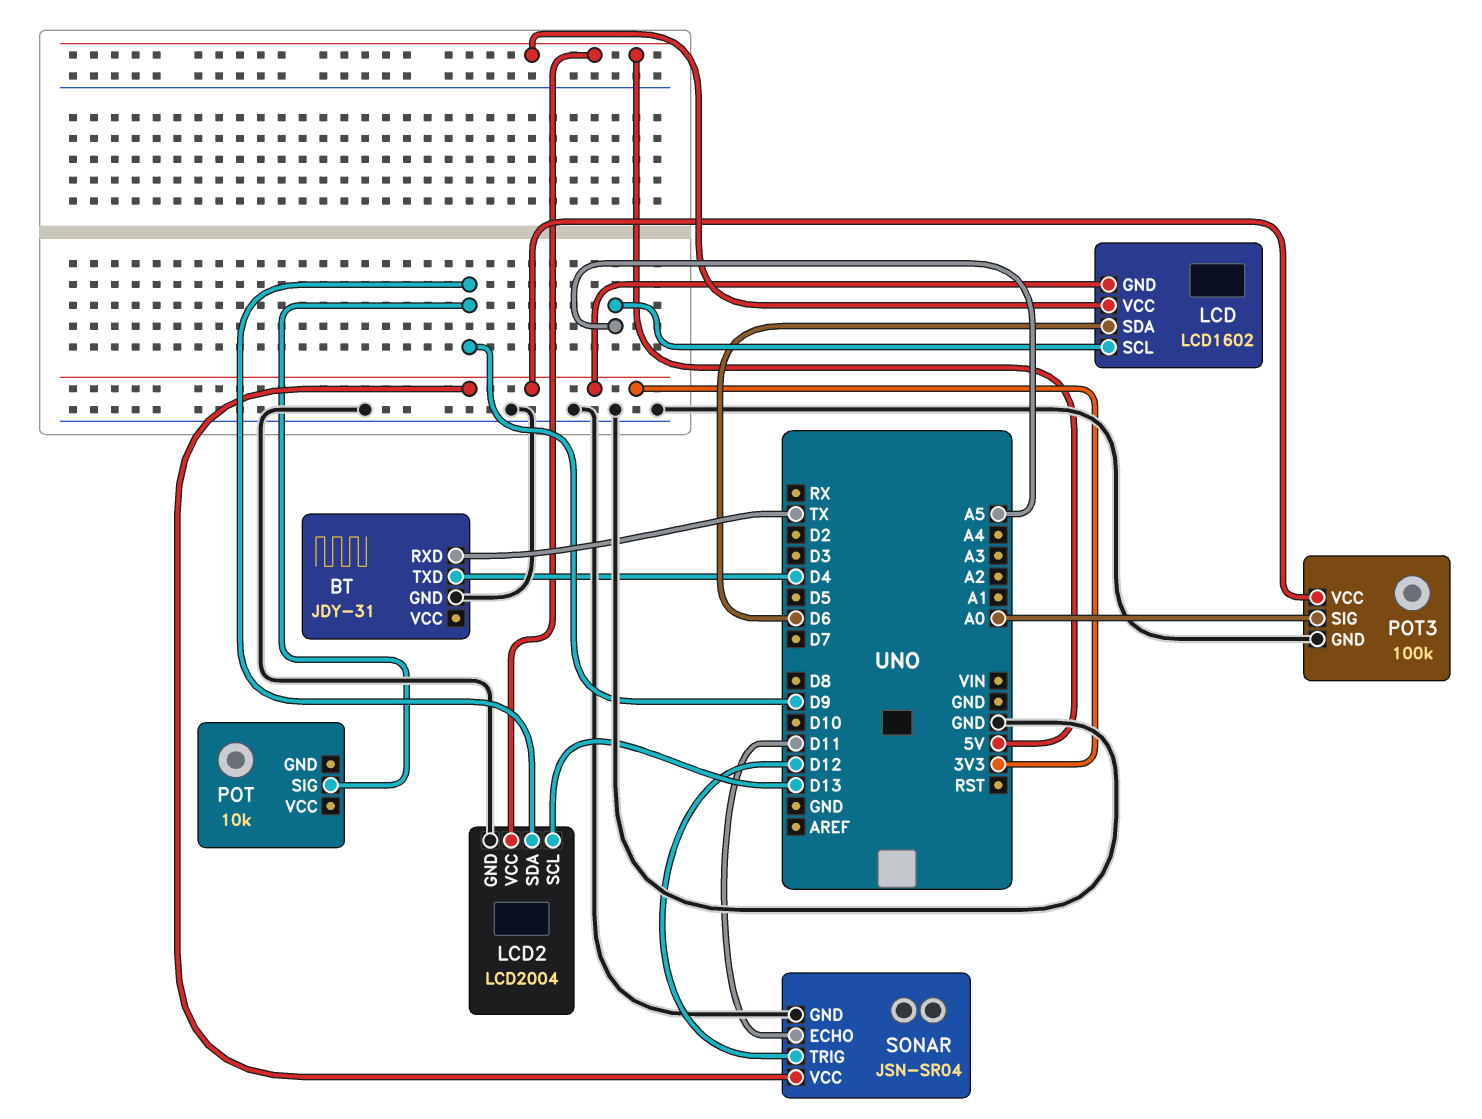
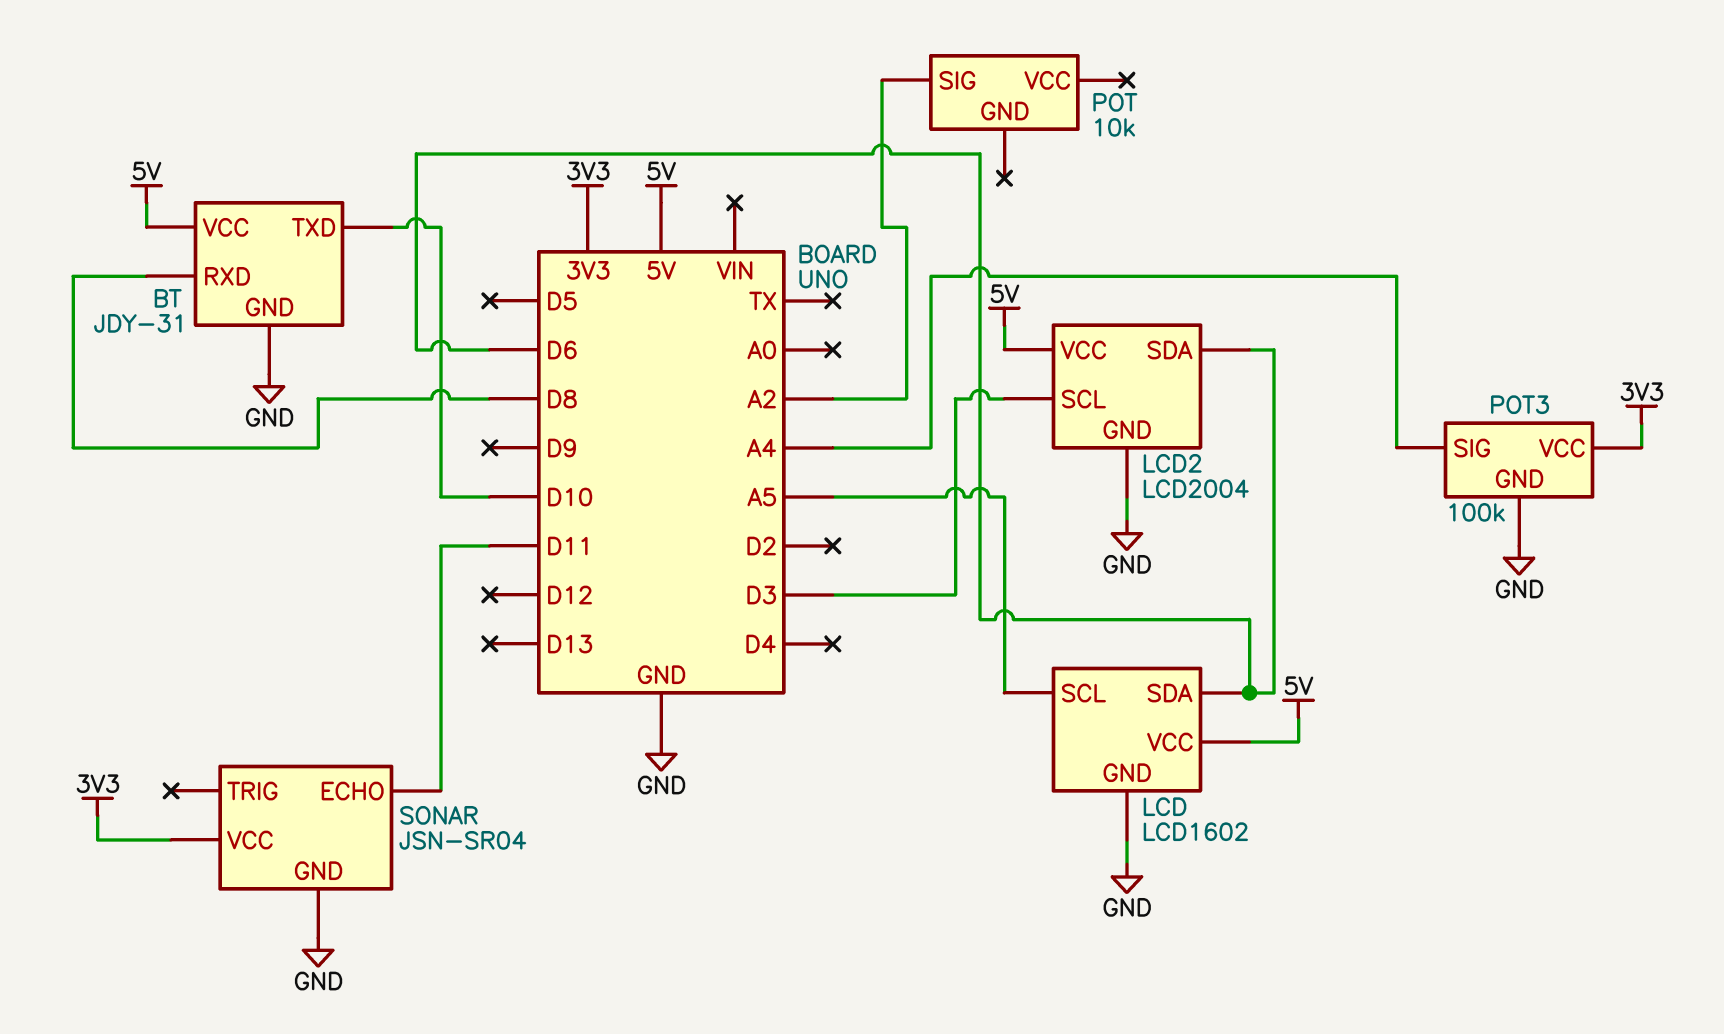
BT pin RXD: TX -> D8
BT pin TXD: D4 -> D10
BT pin VCC: none -> 5V
LCD pin GND: 3V3 -> GND
LCD2 pin SCL: D13 -> D3
LCD2 pin SDA: D9 -> D6
POT pin SIG: D9 -> A2
POT3 pin SIG: A0 -> A4
SONAR pin TRIG: D12 -> none

